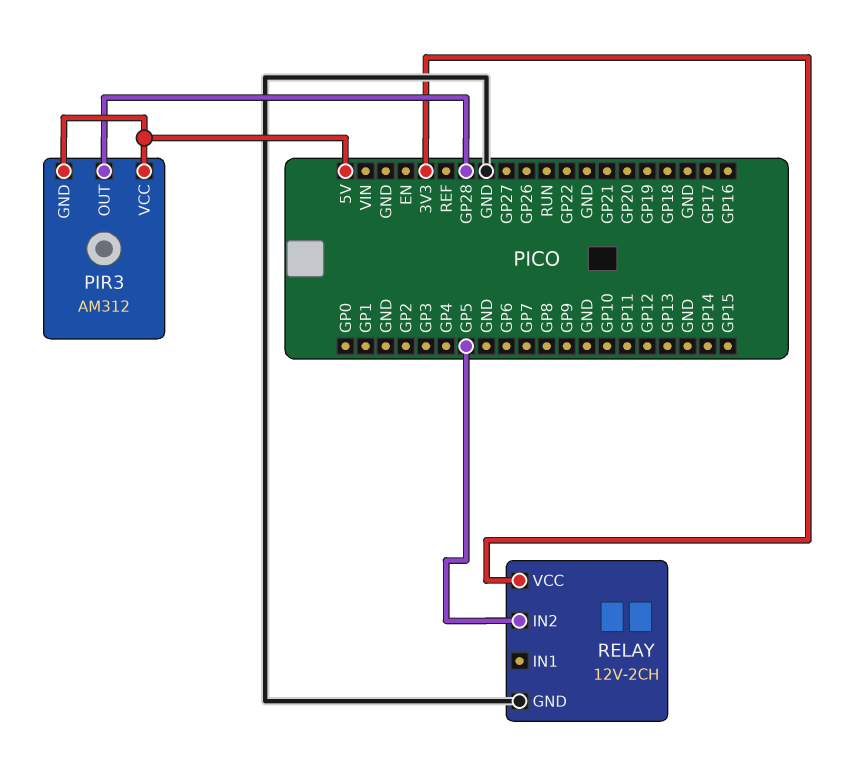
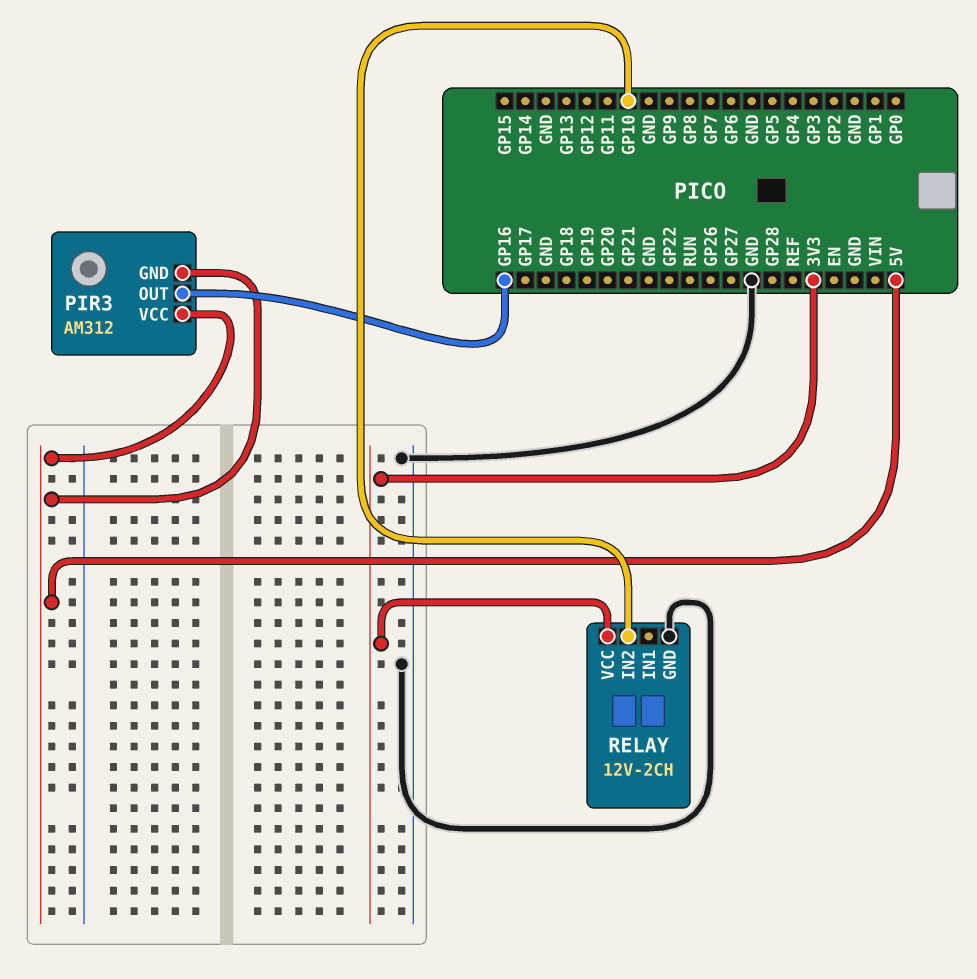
PIR3 pin OUT: GP28 -> GP16
RELAY pin IN2: GP5 -> GP10

